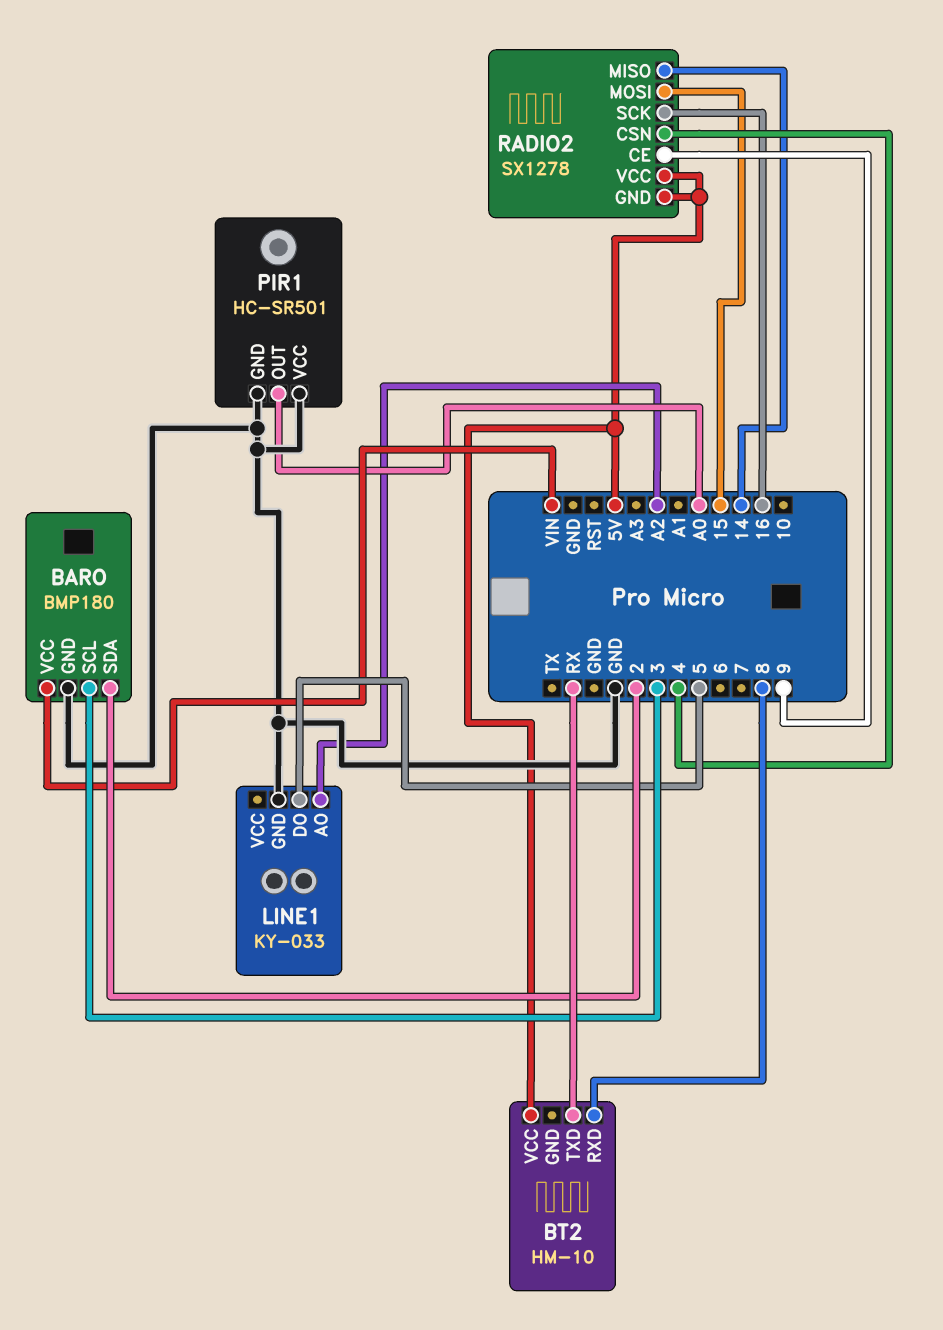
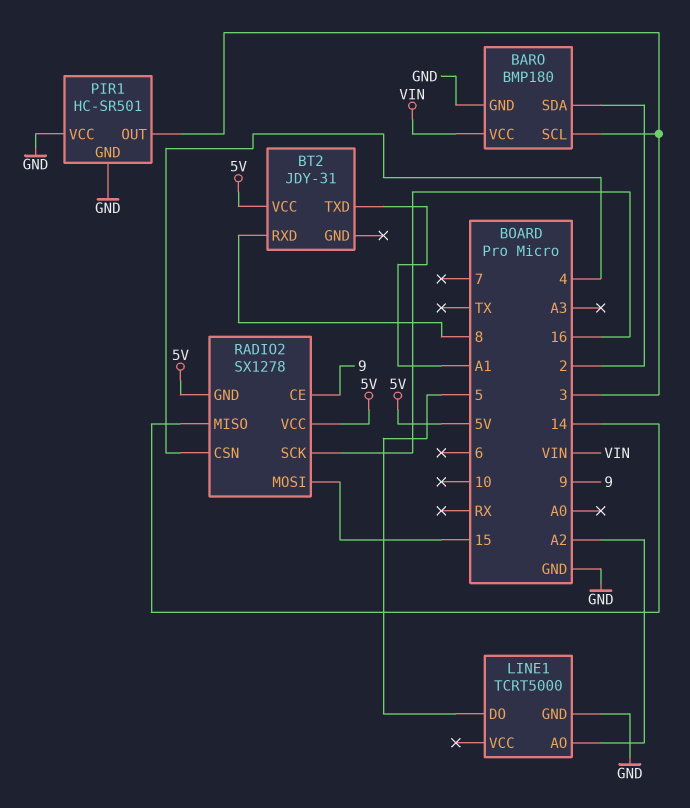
BT2: HM-10 -> JDY-31
BT2 pin TXD: RX -> A1
LINE1: KY-033 -> TCRT5000
PIR1 pin OUT: A0 -> 3

